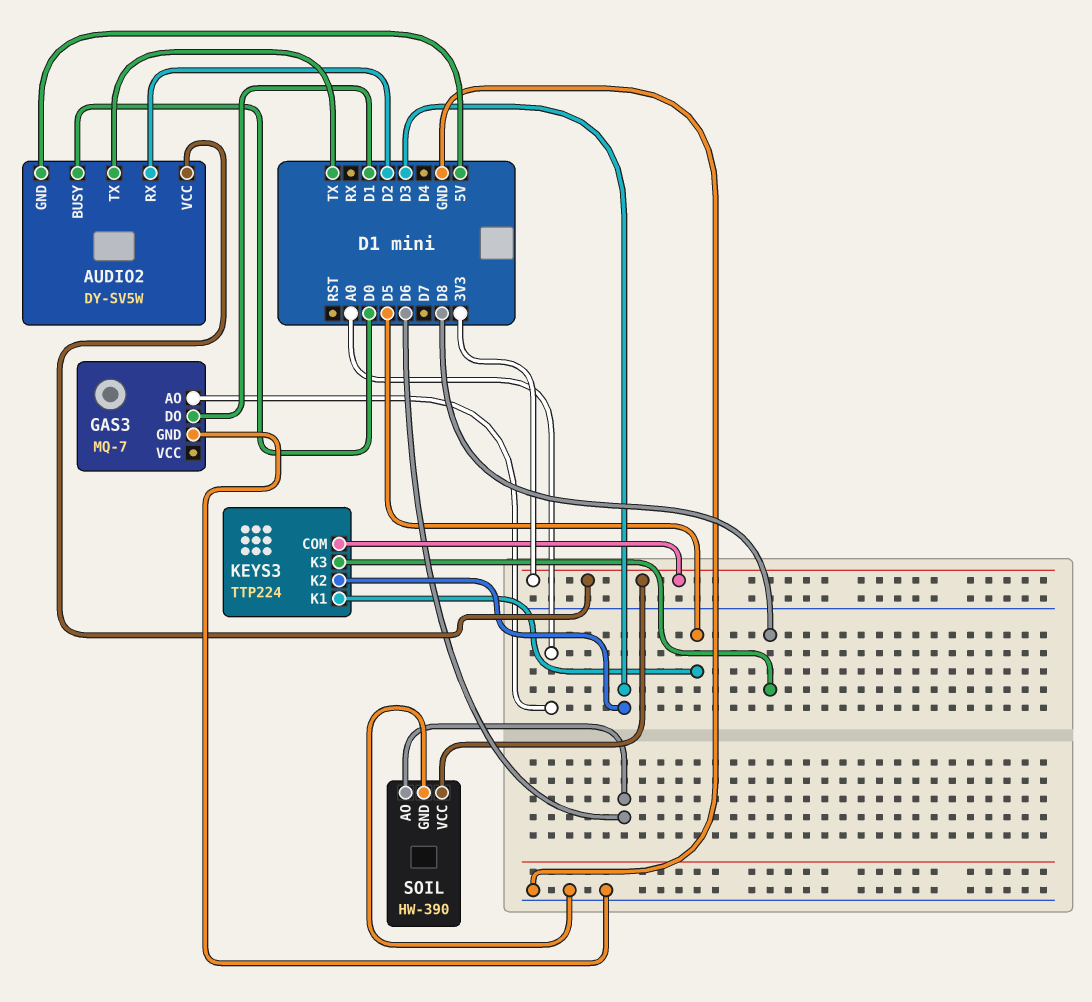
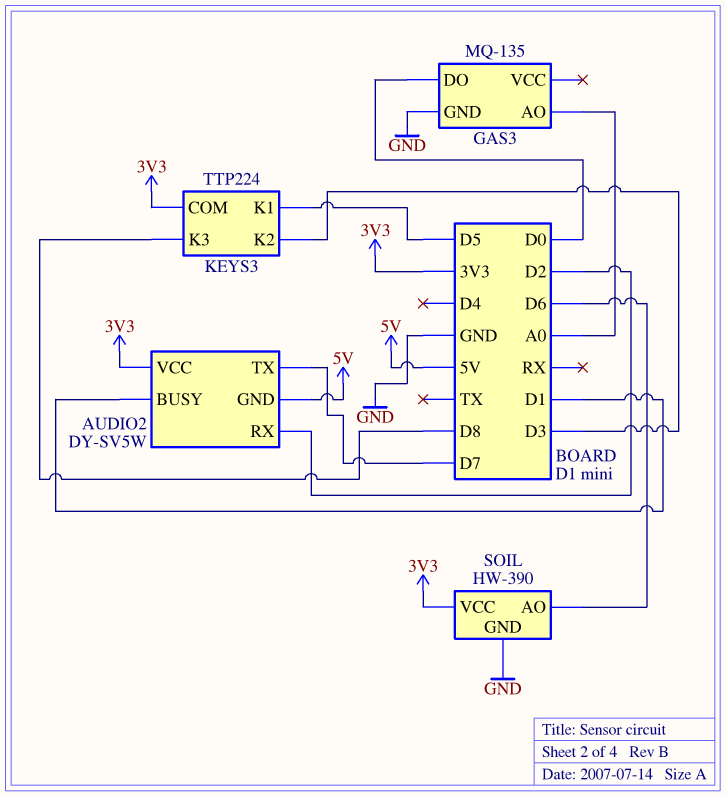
AUDIO2 pin BUSY: D0 -> D1
AUDIO2 pin TX: TX -> D7
GAS3: MQ-7 -> MQ-135
GAS3 pin DO: D1 -> D0

